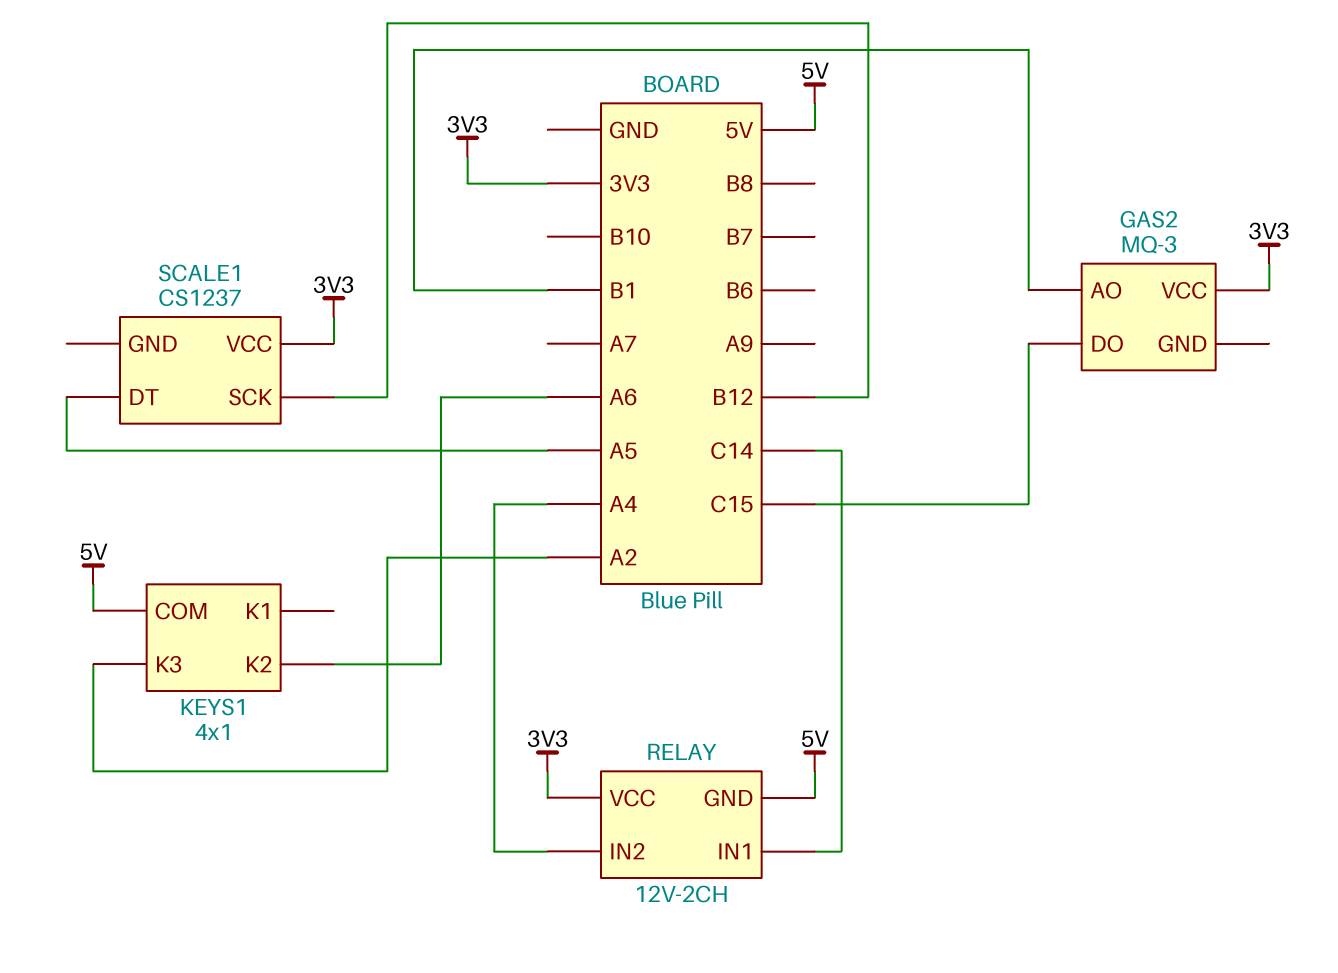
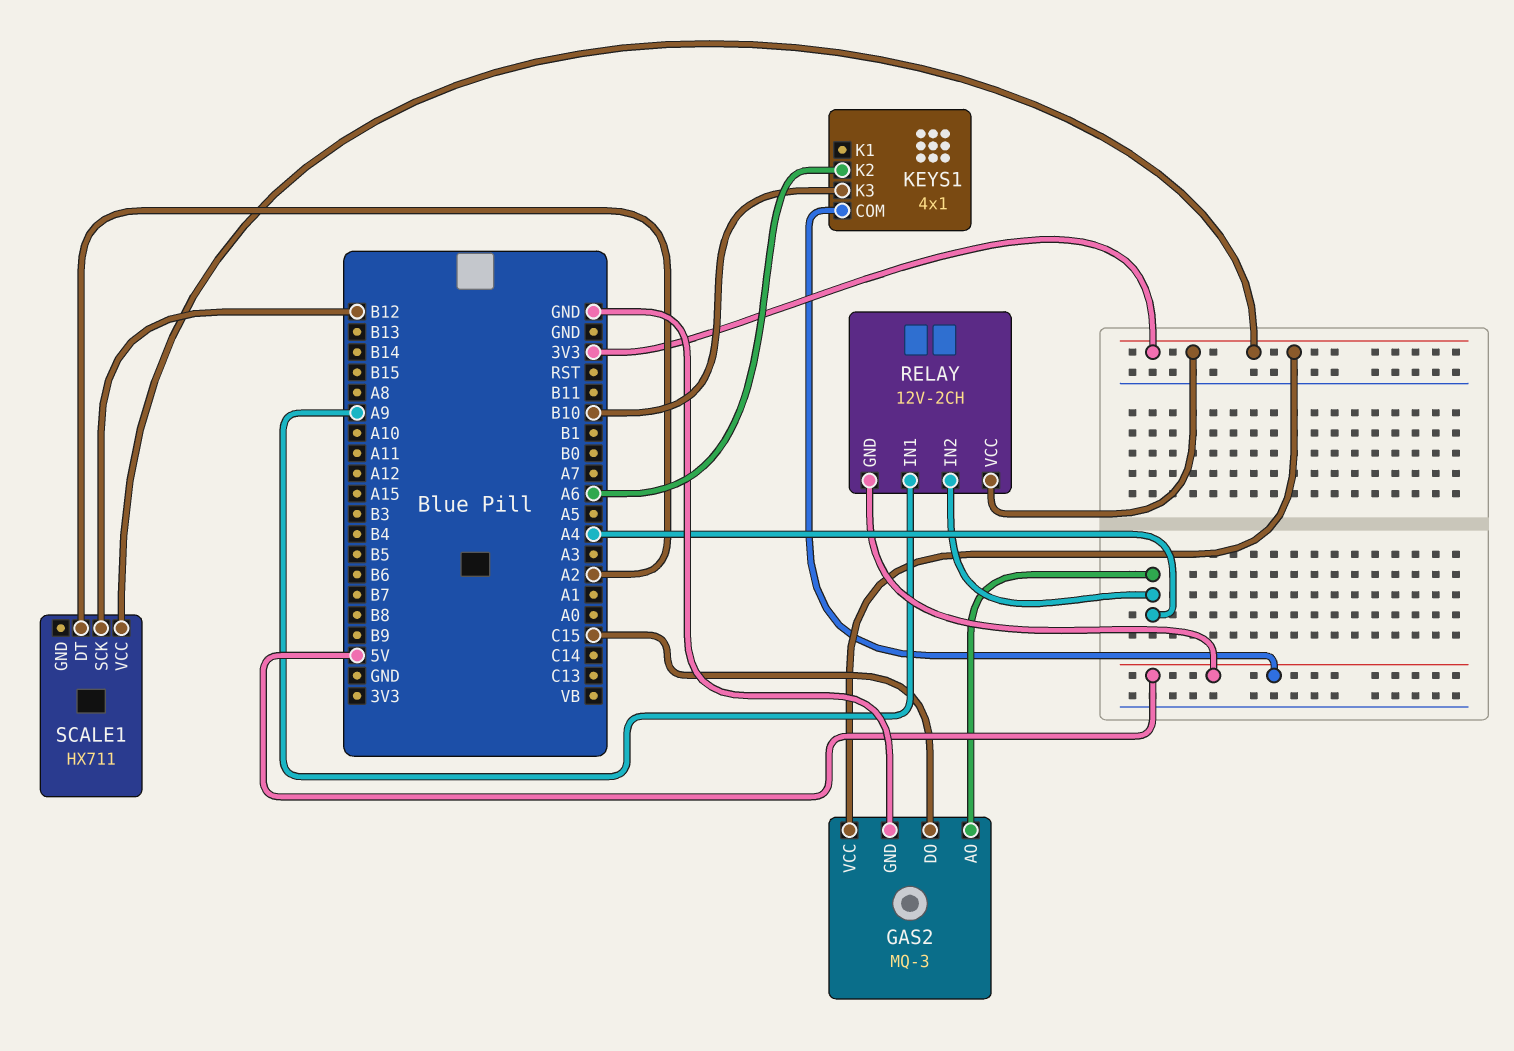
GAS2 pin AO: B1 -> A4
GAS2 pin GND: none -> GND
KEYS1 pin K3: A2 -> B10
RELAY pin IN1: C14 -> A9
SCALE1: CS1237 -> HX711
SCALE1 pin DT: A5 -> A2

